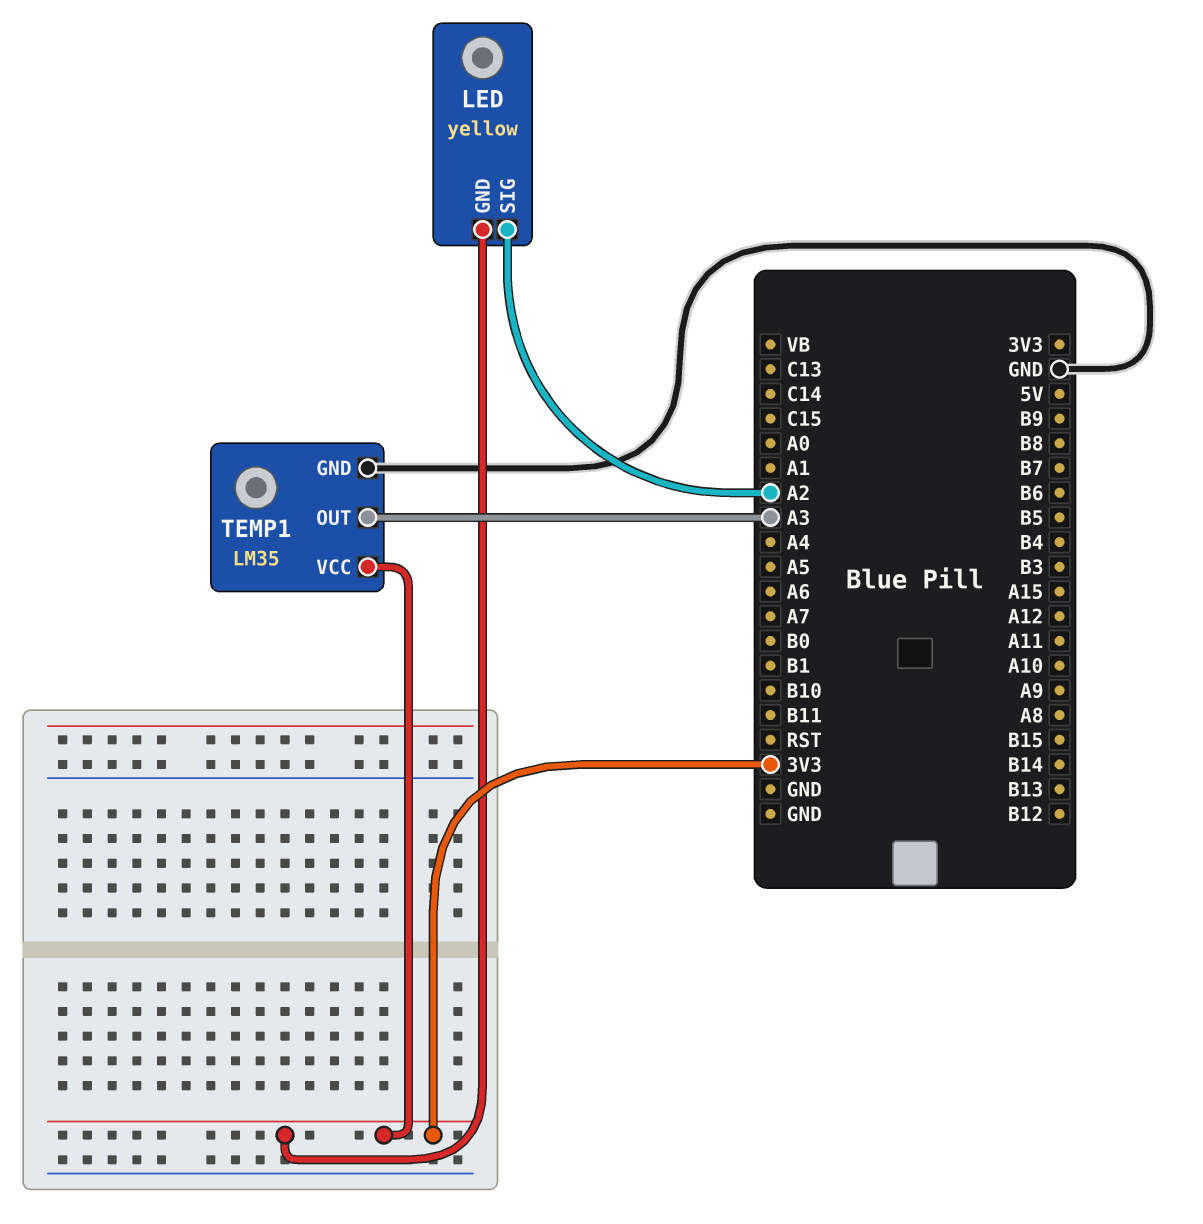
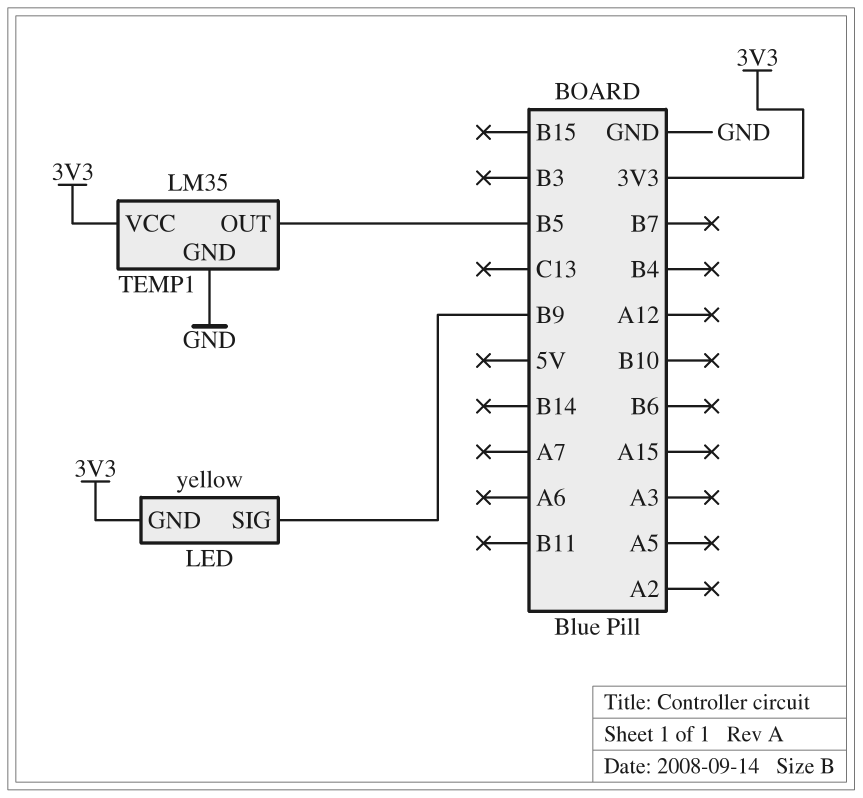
LED pin SIG: A2 -> B9
TEMP1 pin OUT: A3 -> B5

